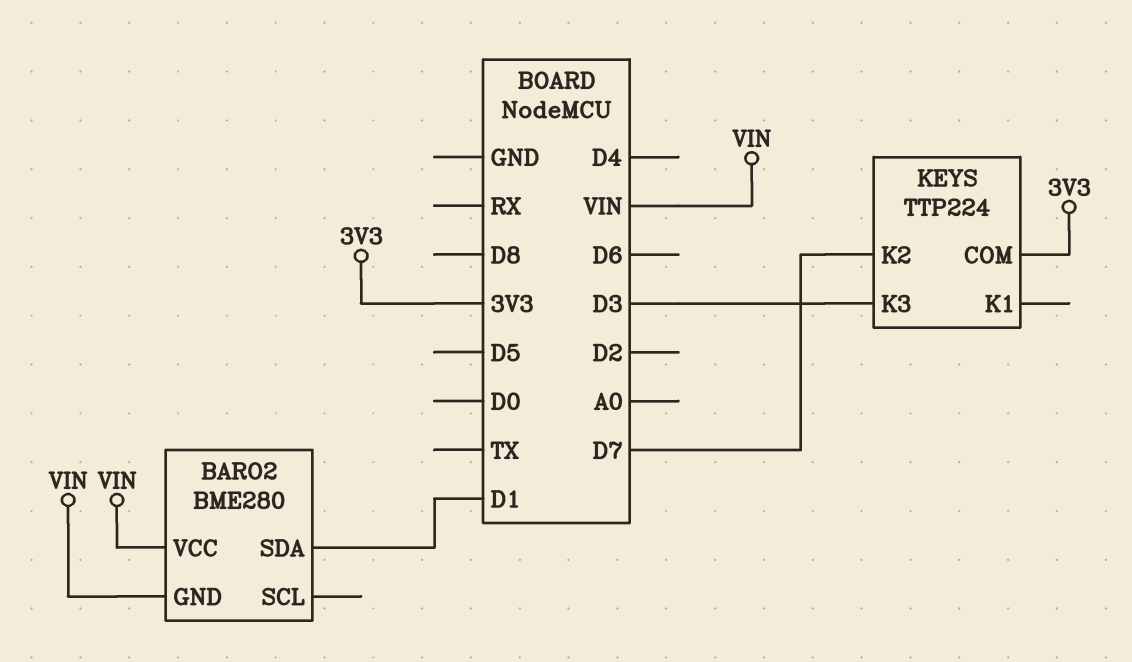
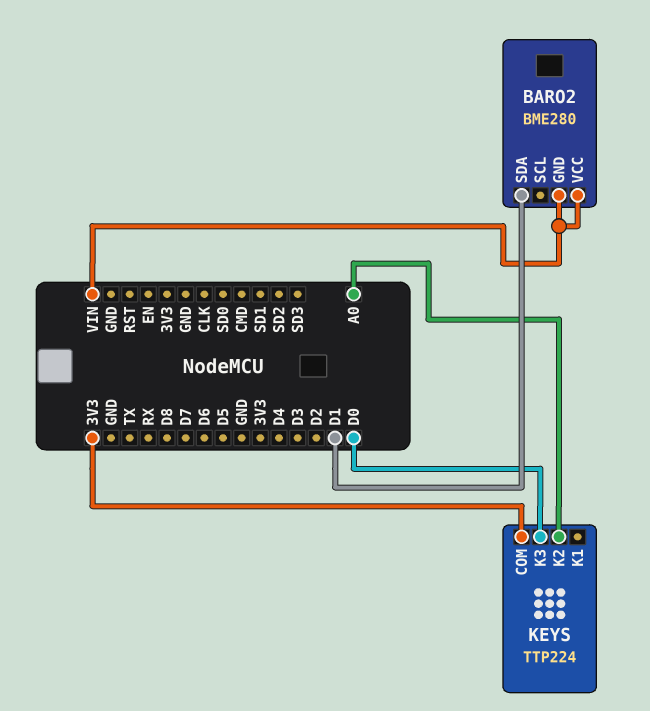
KEYS pin K2: D7 -> A0
KEYS pin K3: D3 -> D0

